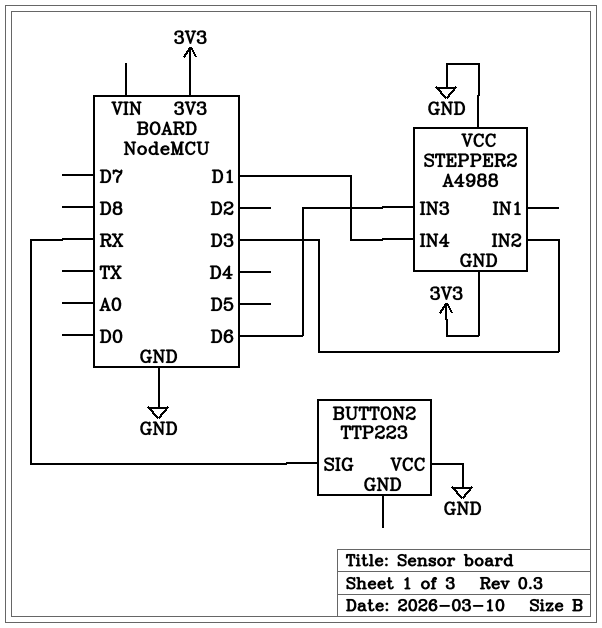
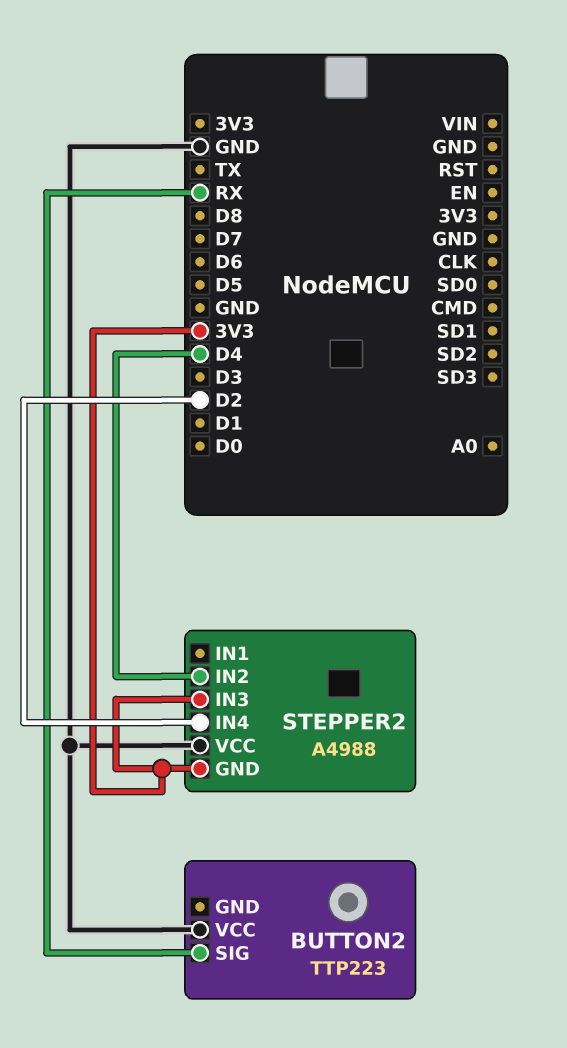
STEPPER2 pin IN2: D3 -> D4
STEPPER2 pin IN3: D6 -> 3V3
STEPPER2 pin IN4: D1 -> D2

